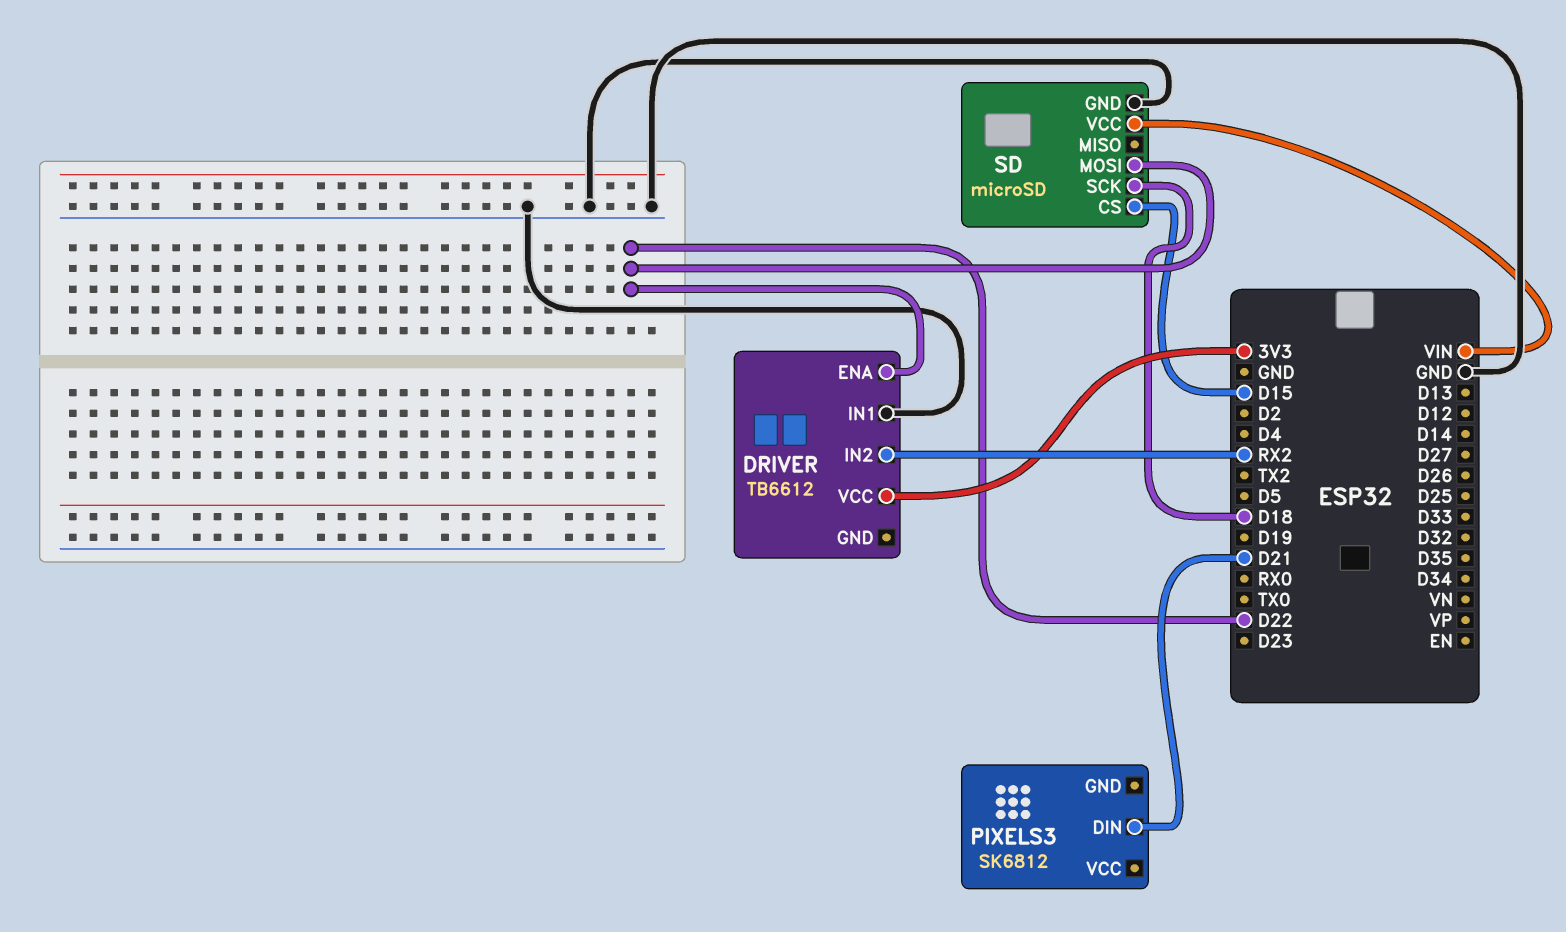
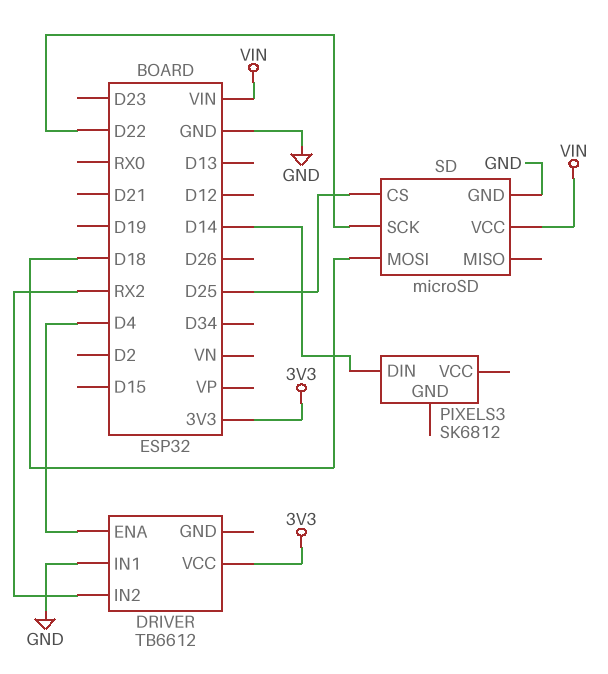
DRIVER pin ENA: D22 -> D4
PIXELS3 pin DIN: D21 -> D14
SD pin CS: D15 -> D25
SD pin MOSI: D22 -> D18
SD pin SCK: D18 -> D22

